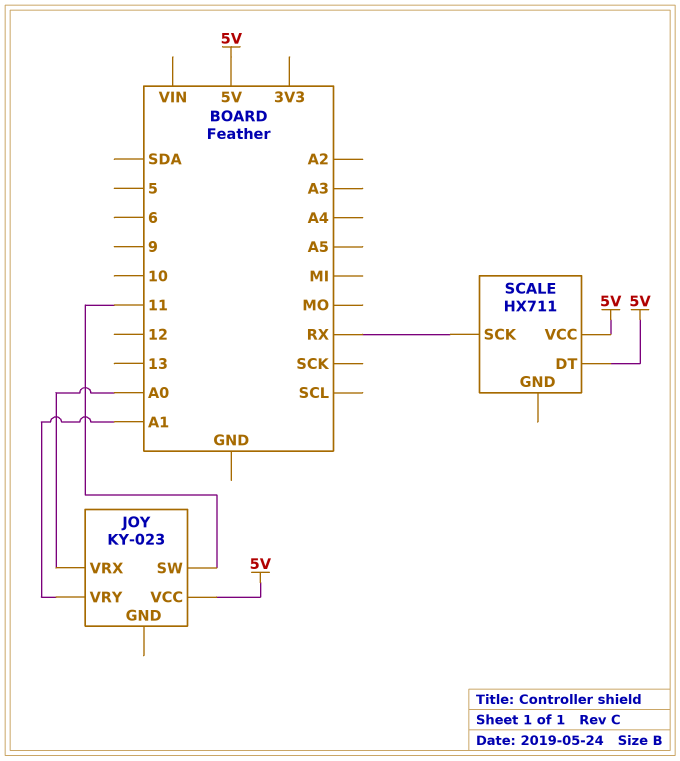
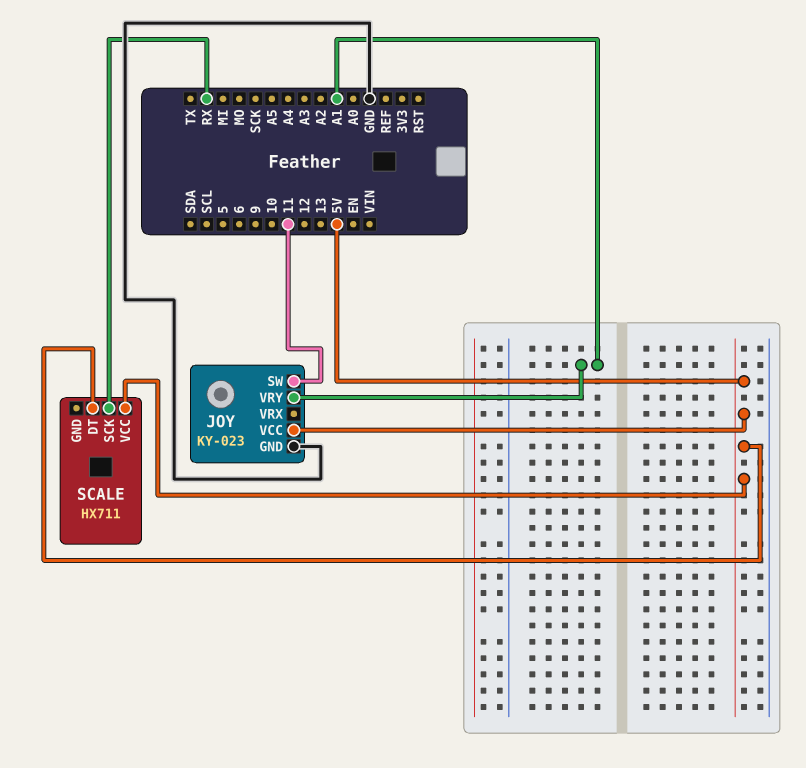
JOY pin GND: none -> GND
JOY pin VRX: A0 -> none

